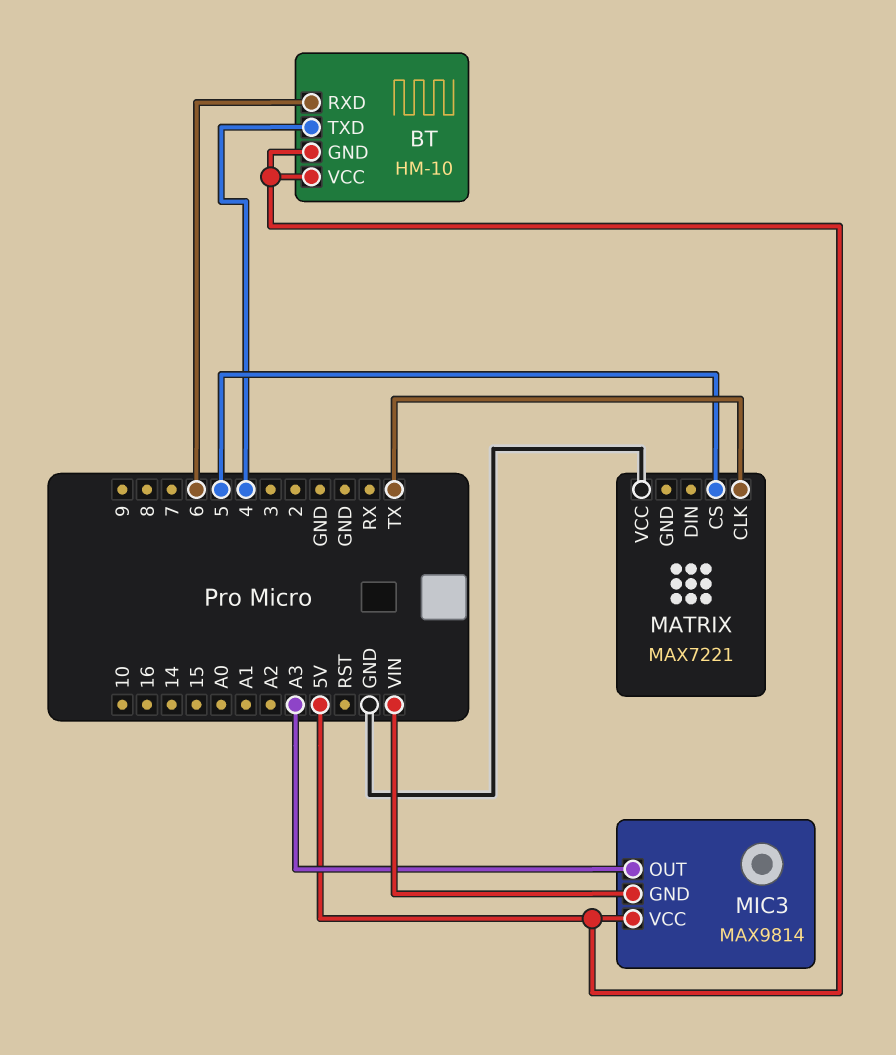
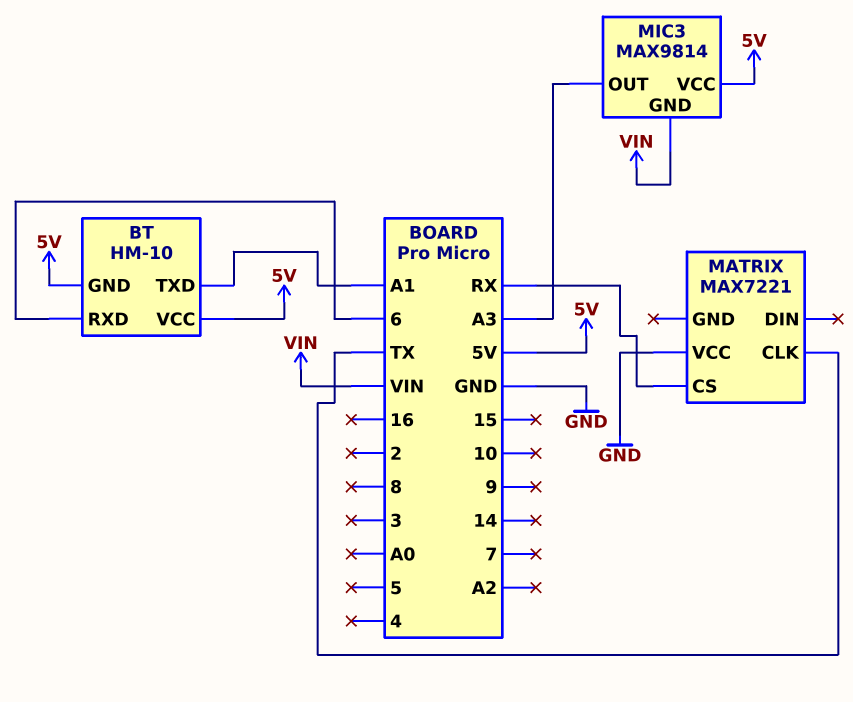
BT pin TXD: 4 -> A1
MATRIX pin CS: 5 -> RX

